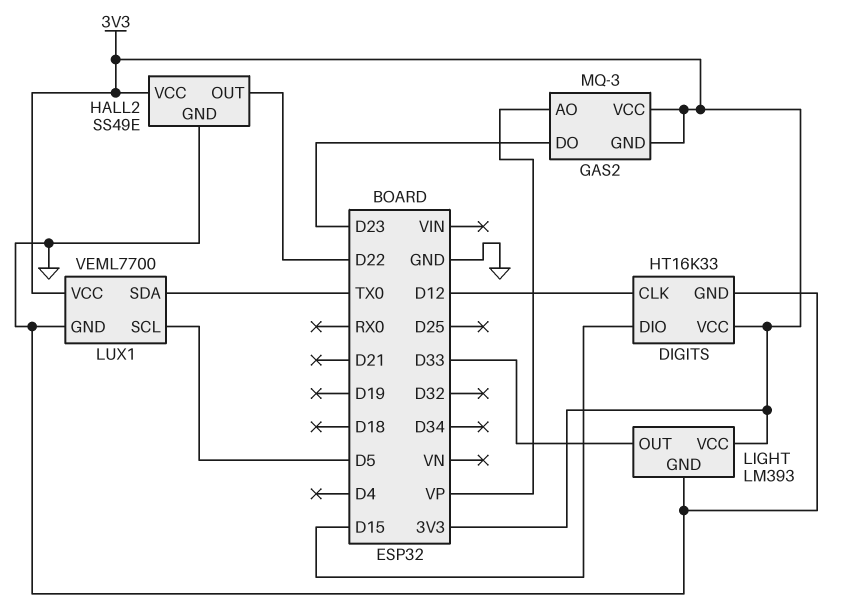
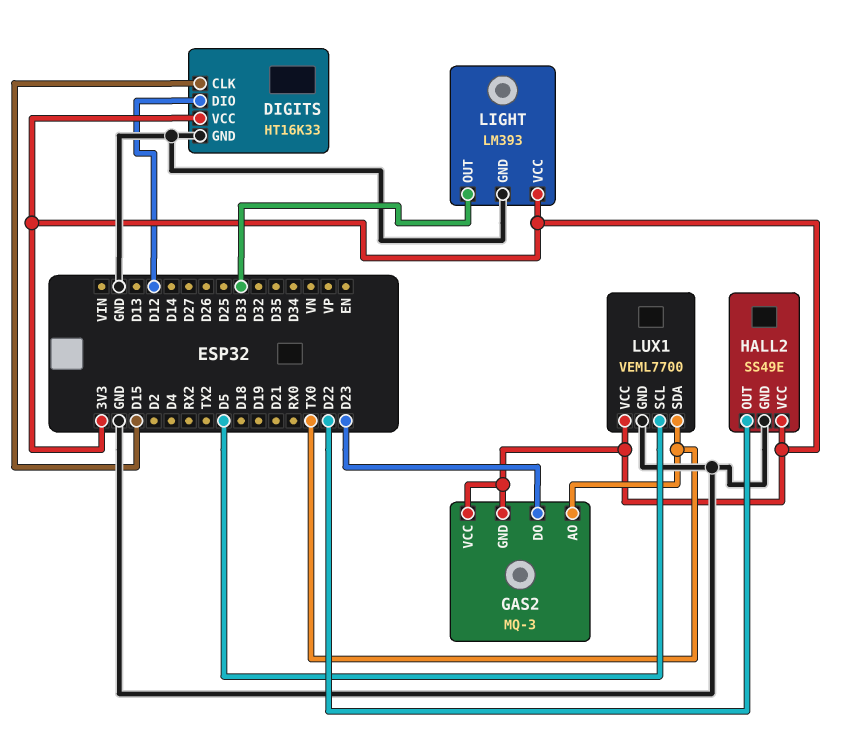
DIGITS pin CLK: D12 -> D15
DIGITS pin DIO: D15 -> D12
GAS2 pin AO: VP -> TX0

